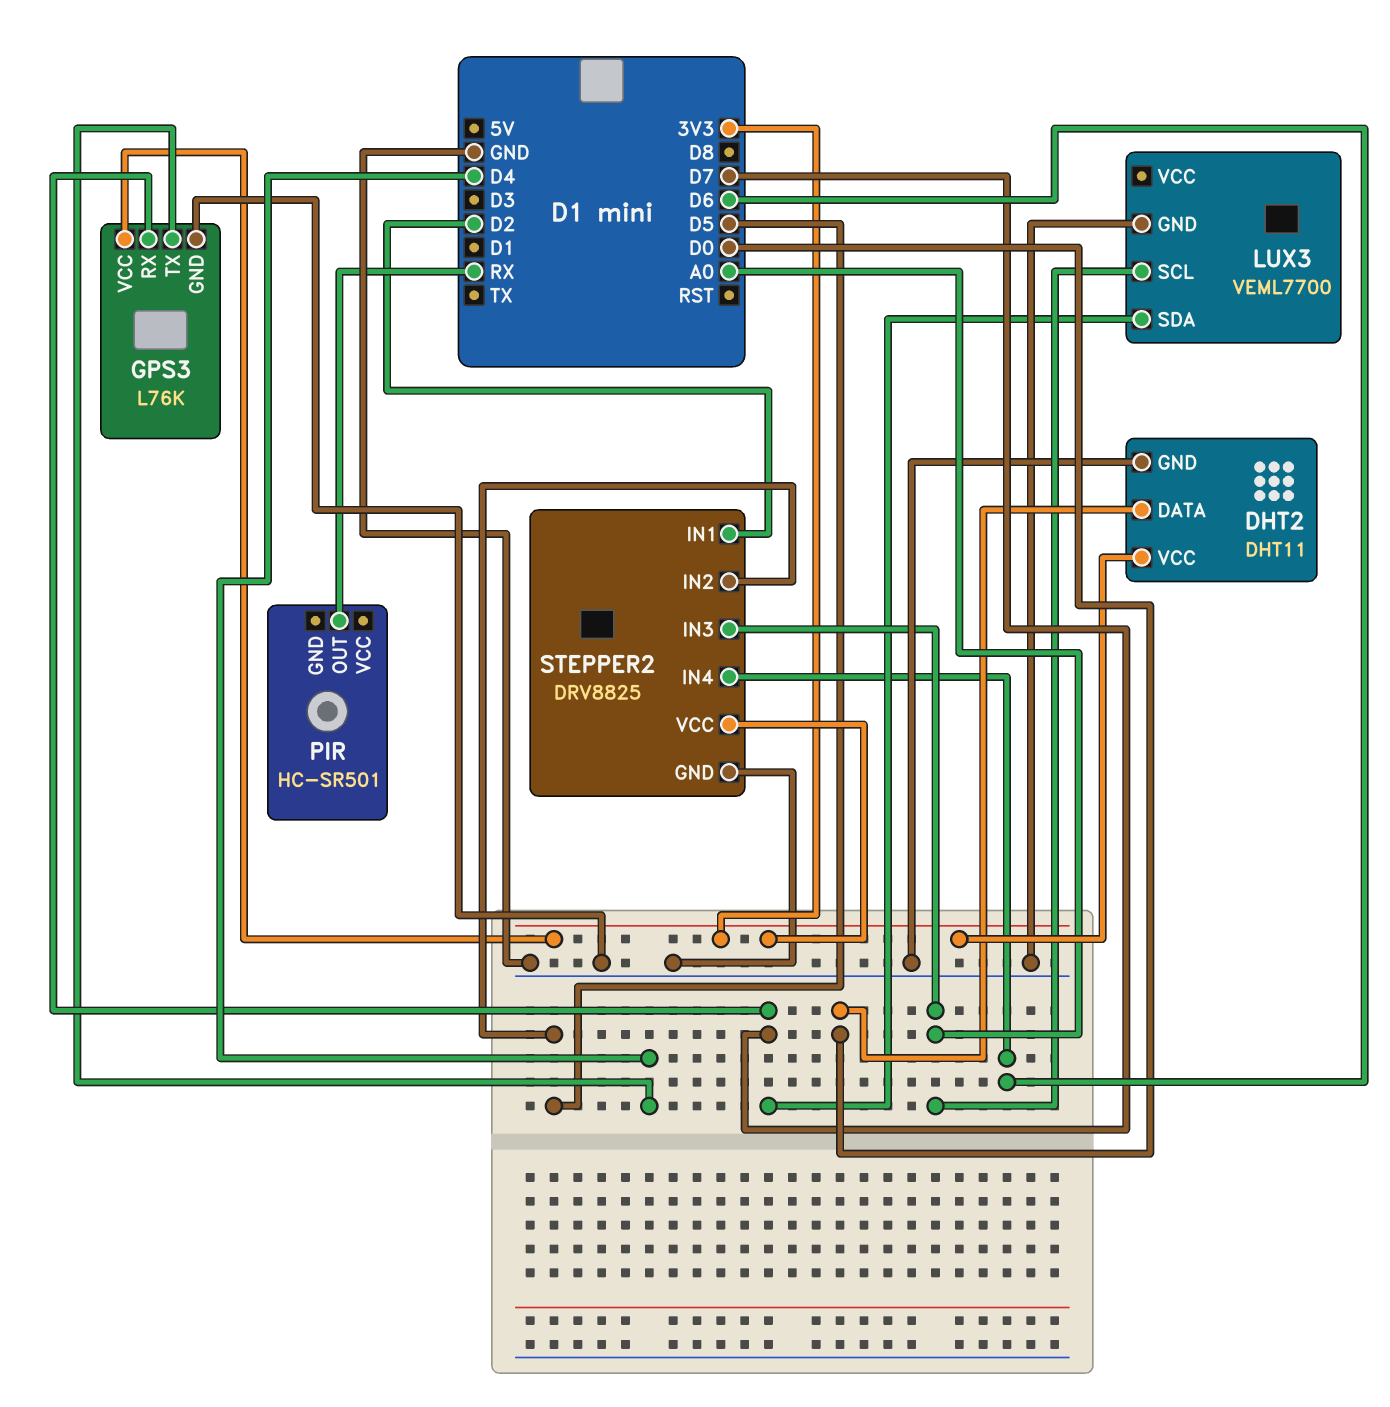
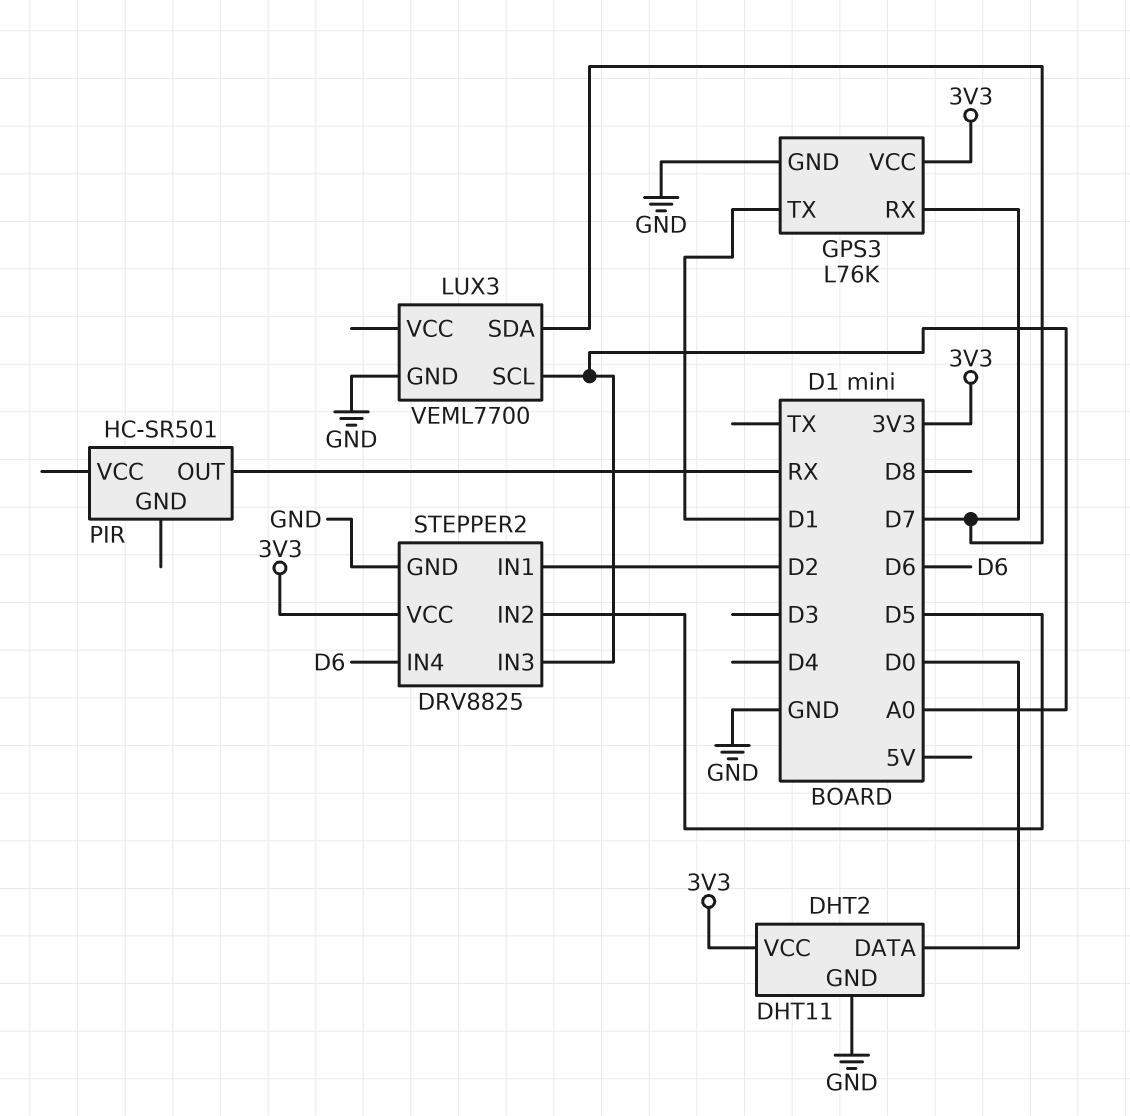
GPS3 pin TX: D4 -> D1

